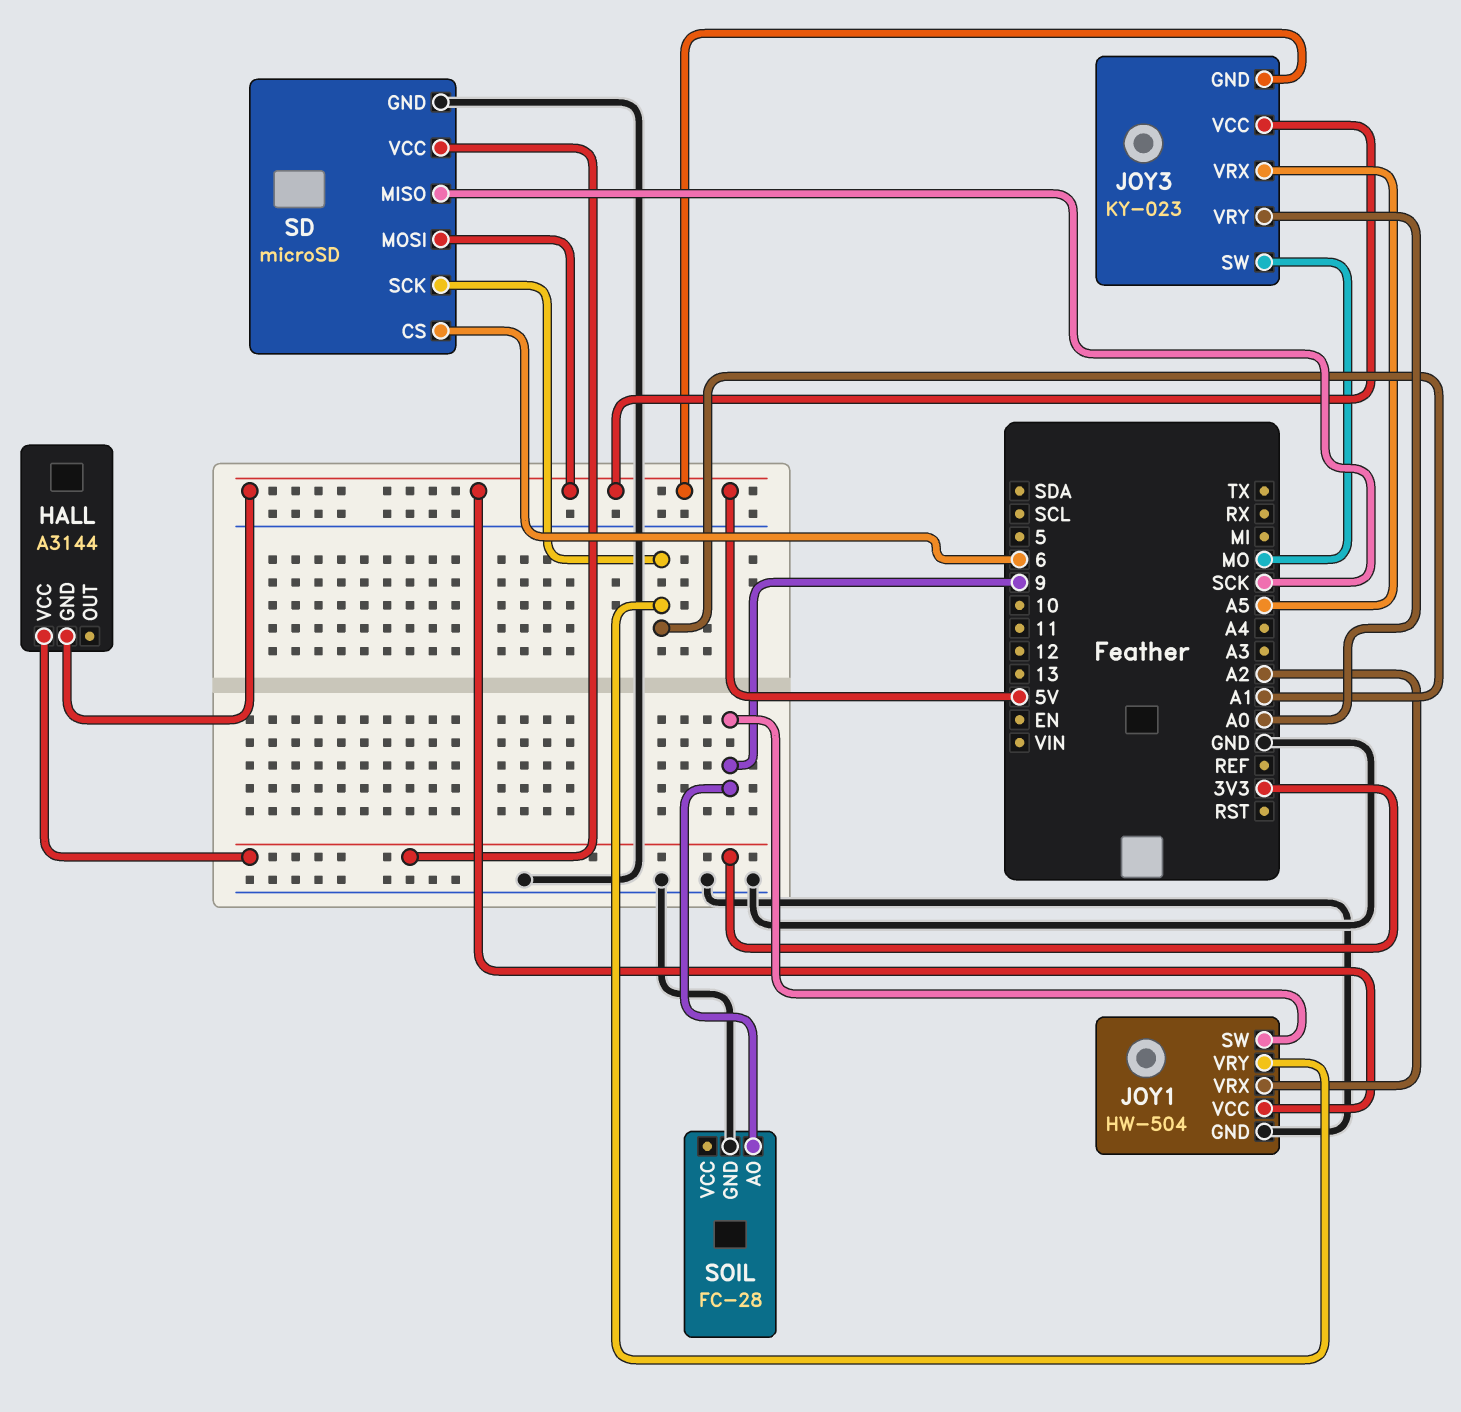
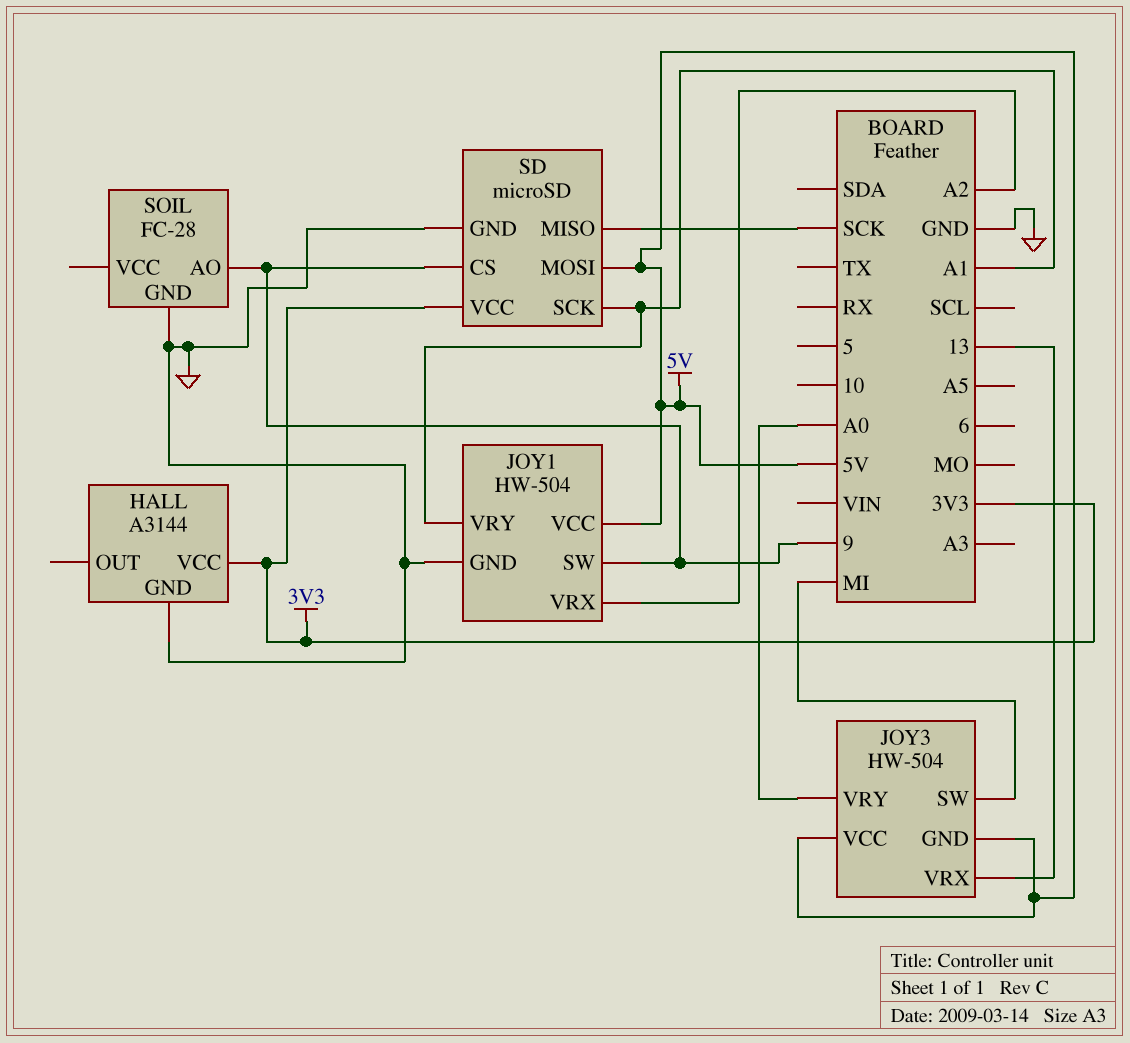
HALL pin GND: 5V -> GND
JOY3: KY-023 -> HW-504
JOY3 pin SW: MO -> MI
JOY3 pin VRX: A5 -> 13
SD pin CS: 6 -> 9

